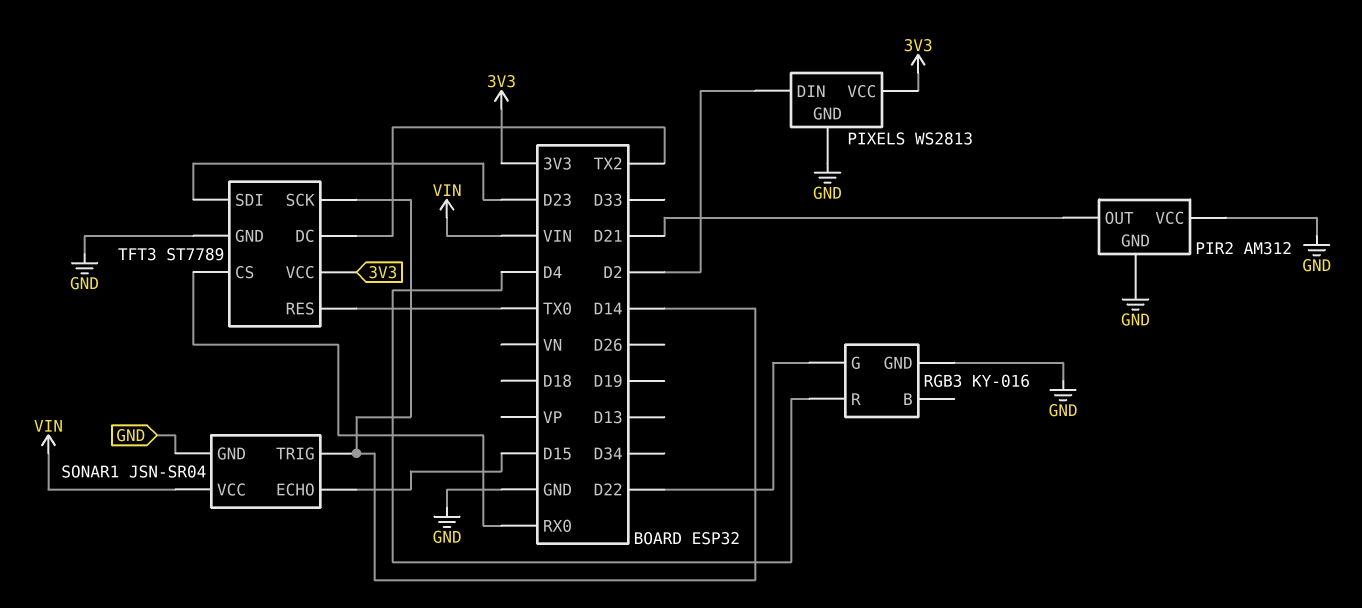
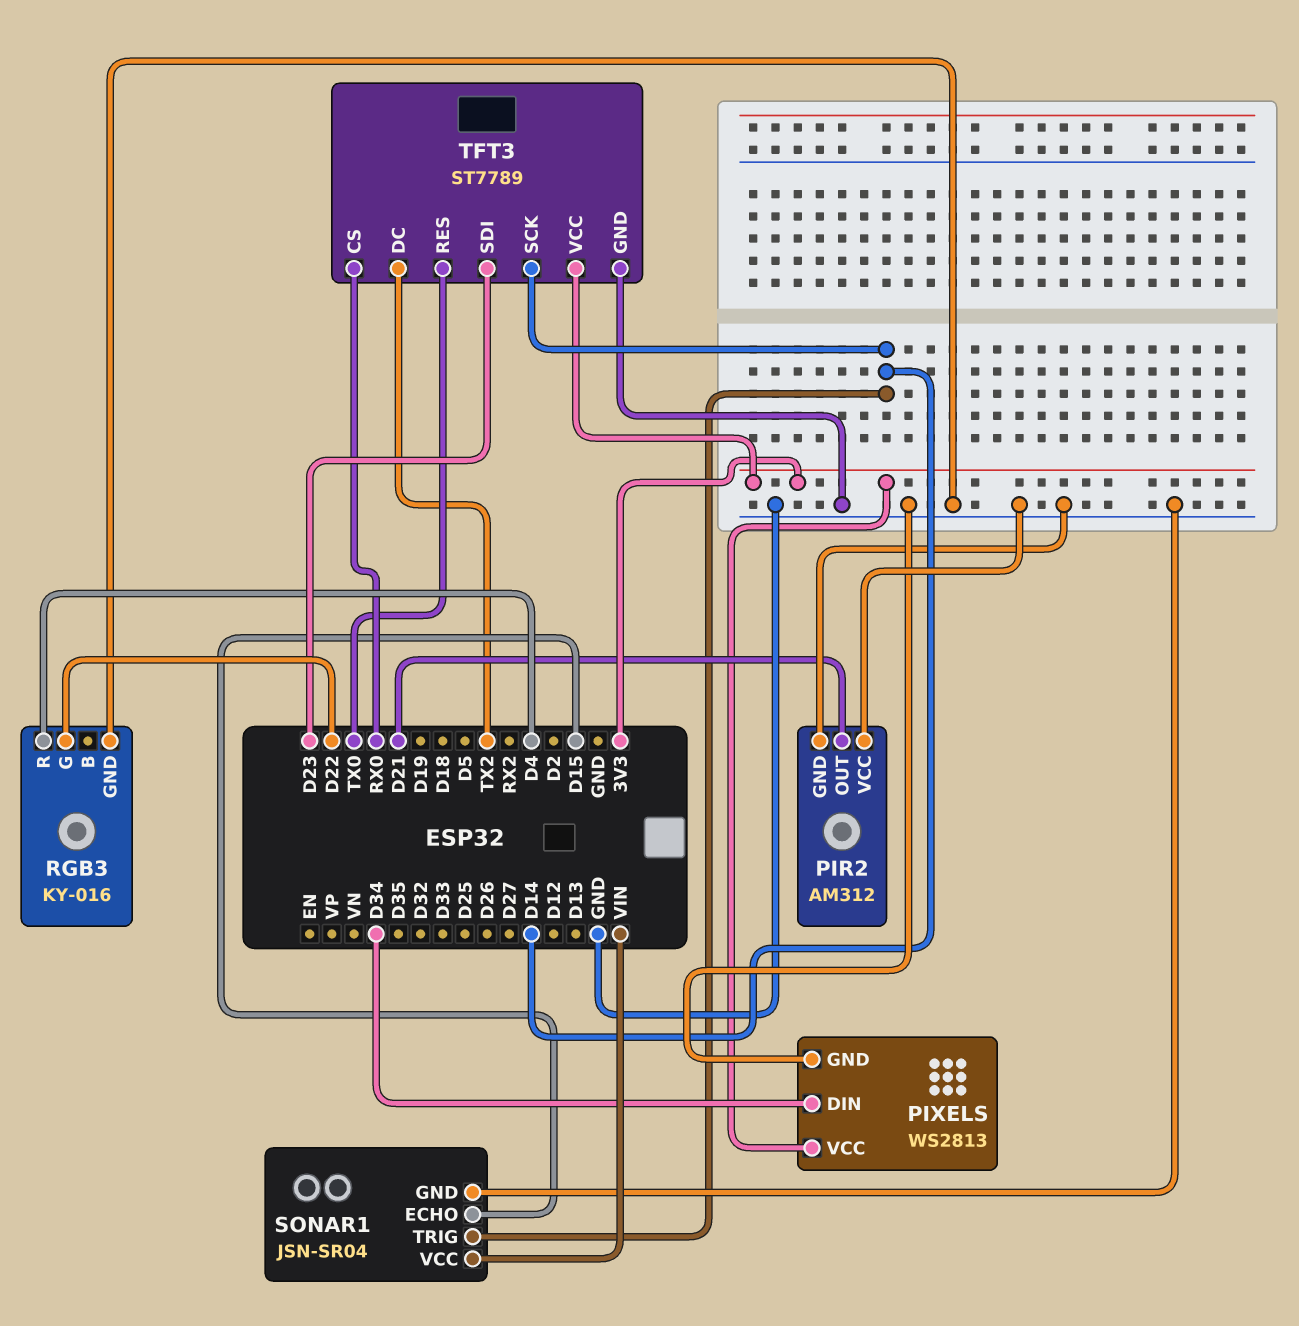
PIXELS pin DIN: D2 -> D34

